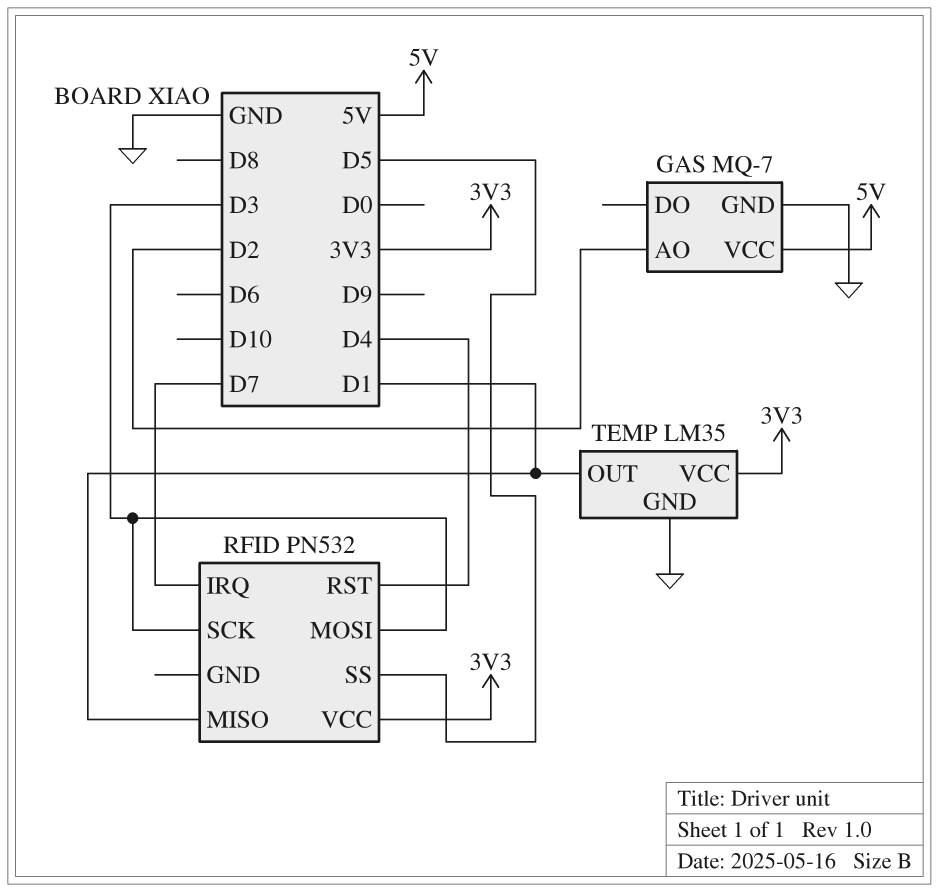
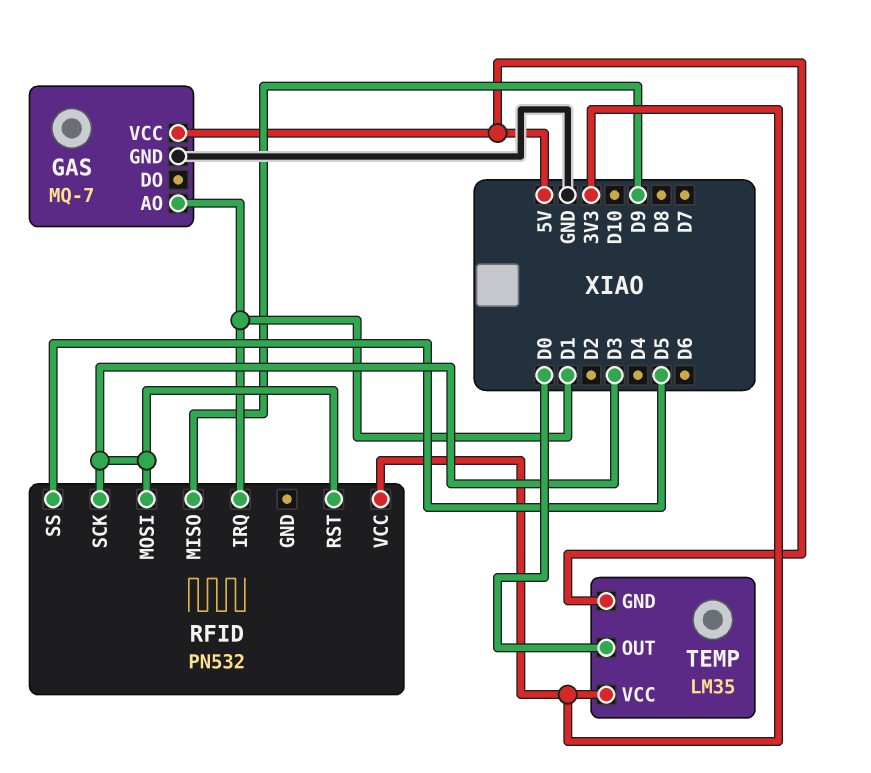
GAS pin AO: D2 -> D1
RFID pin IRQ: D7 -> D1
RFID pin MISO: D1 -> D9
RFID pin RST: D4 -> D3
TEMP pin GND: GND -> 5V
TEMP pin OUT: D1 -> D0

